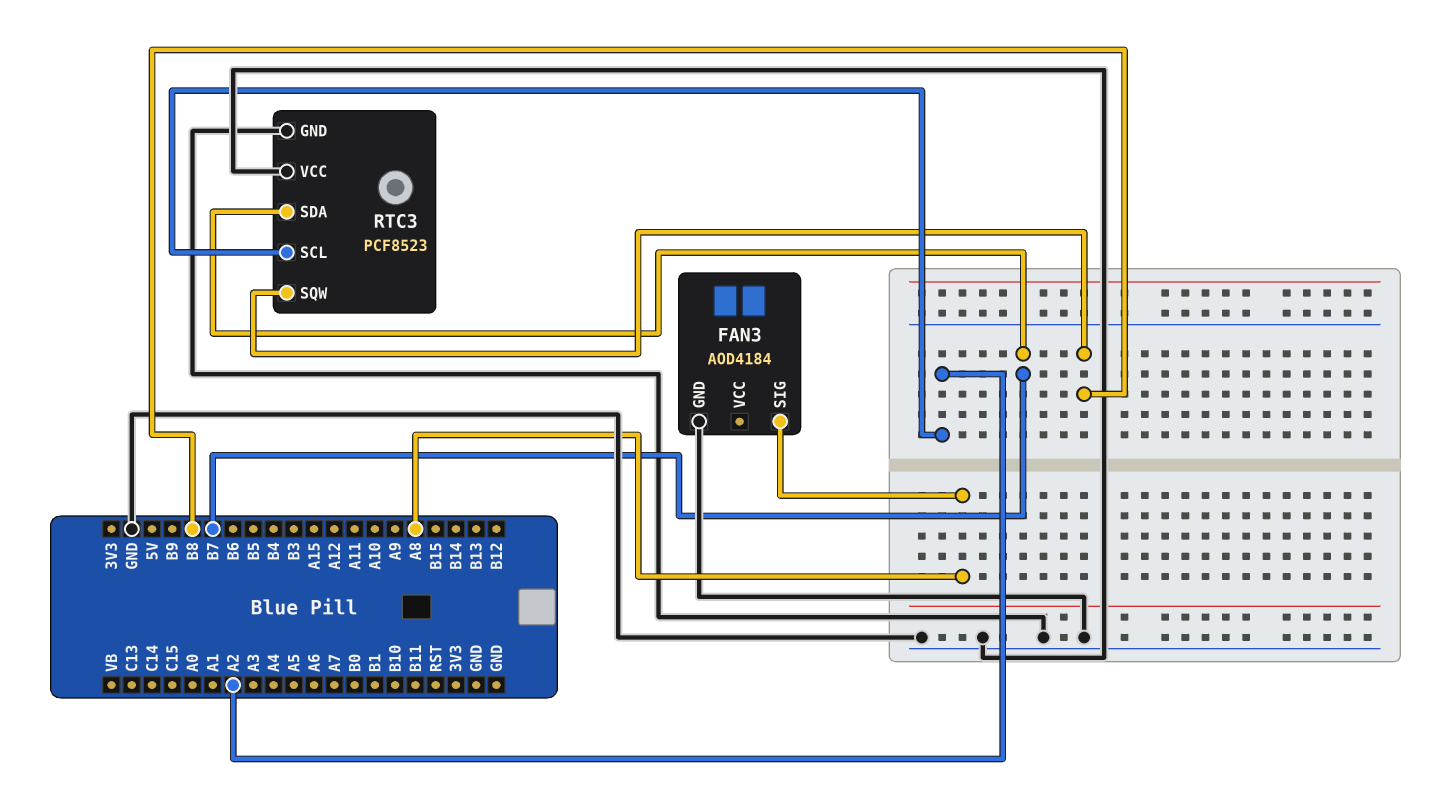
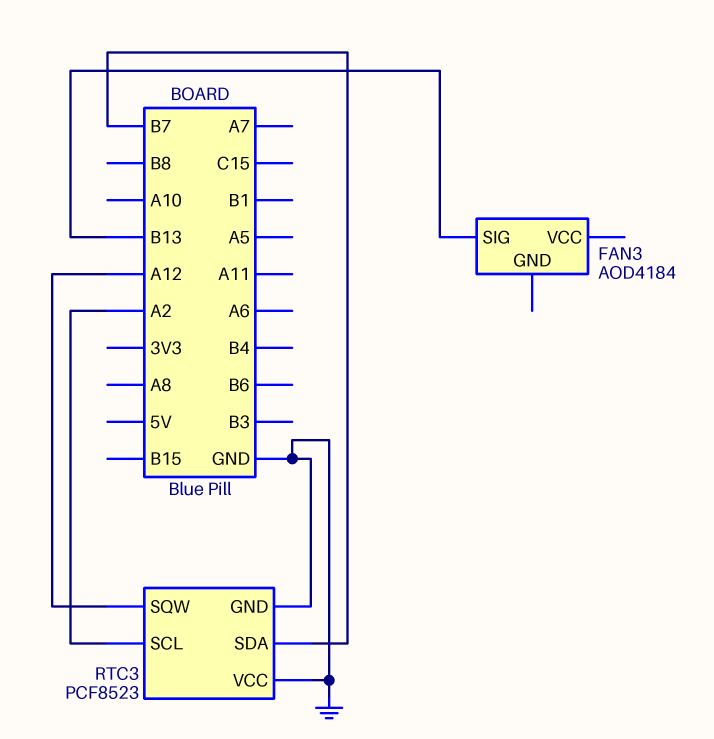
FAN3 pin GND: GND -> none
FAN3 pin SIG: A8 -> B13
RTC3 pin SQW: B8 -> A12

